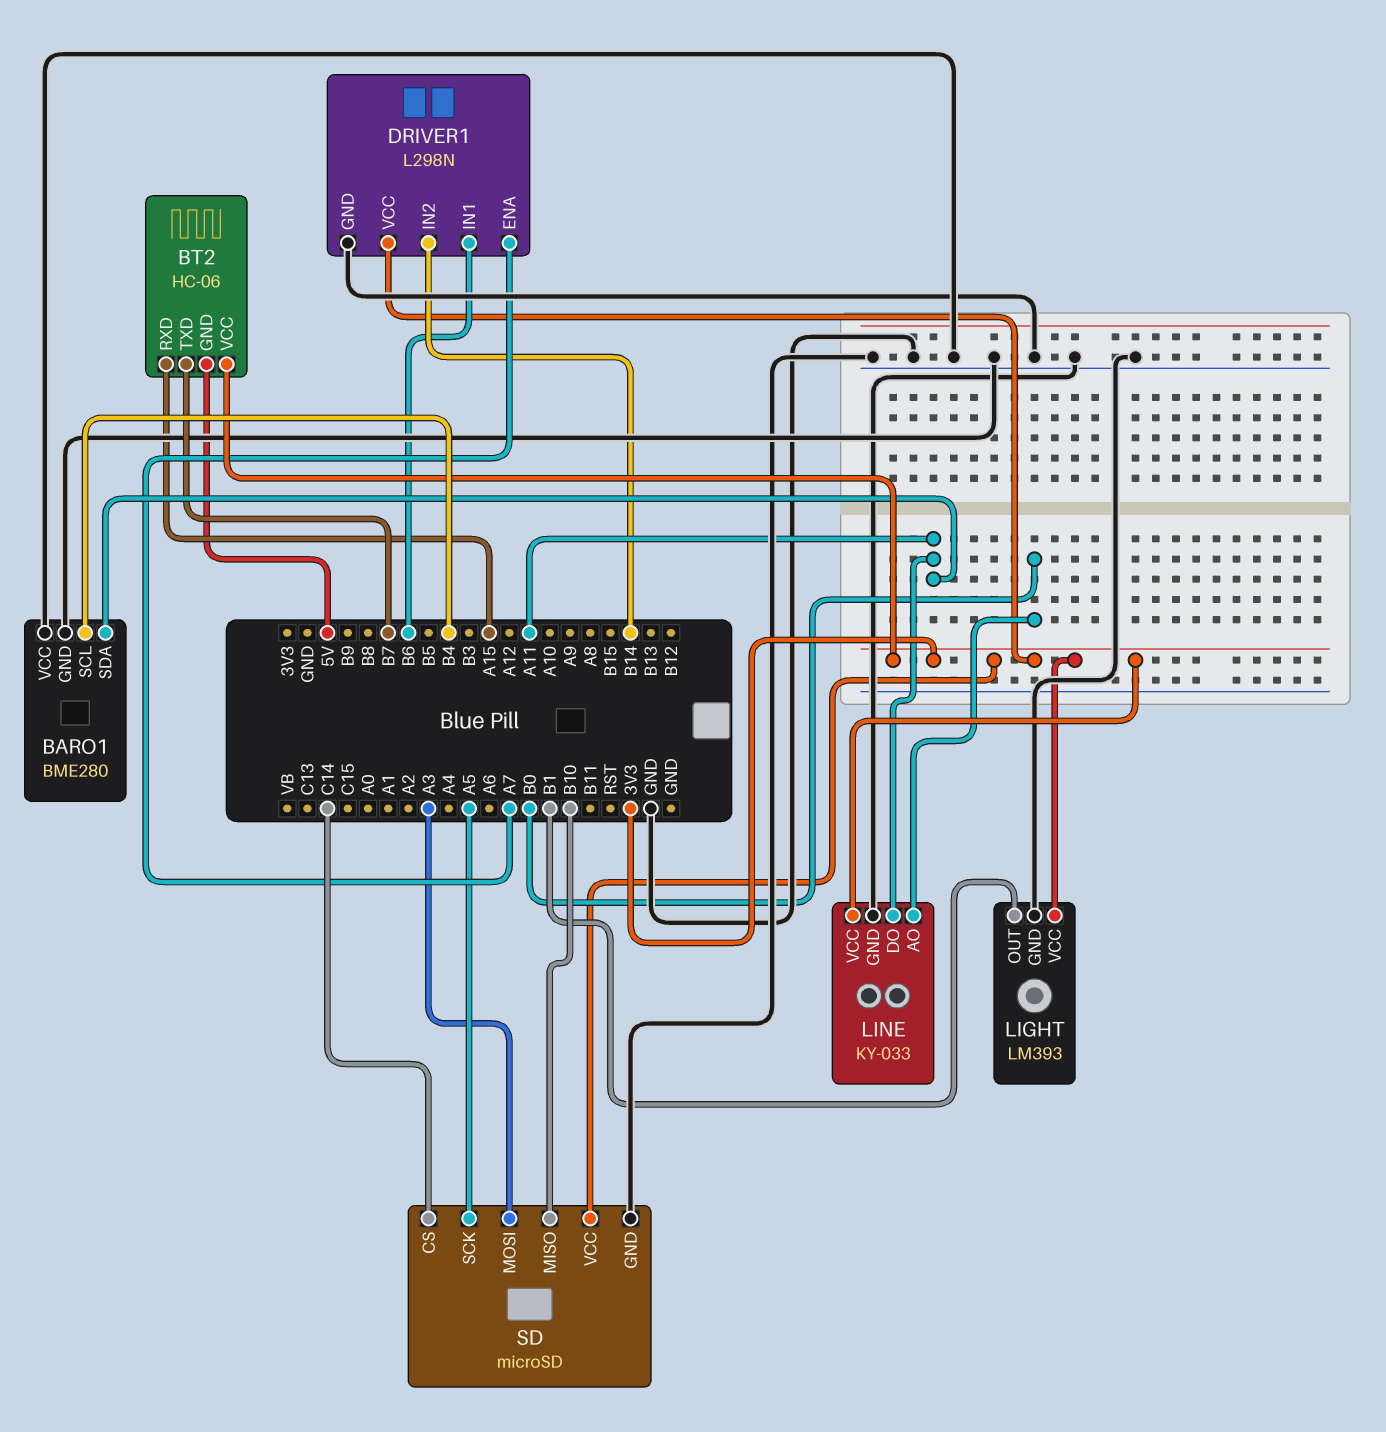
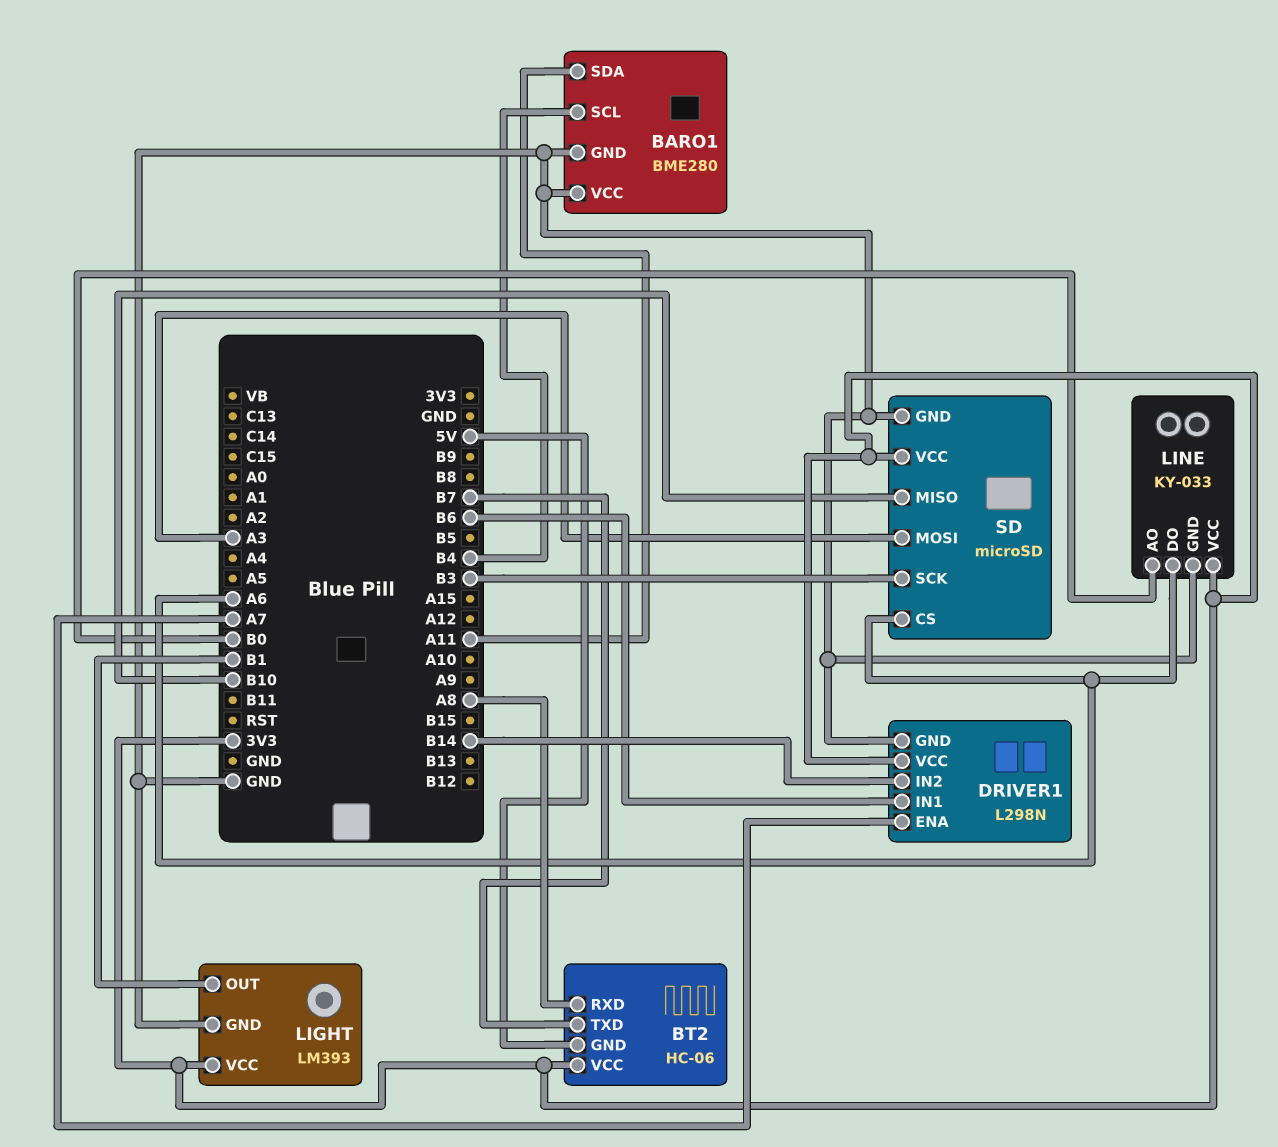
BT2 pin RXD: A15 -> A8
LINE pin DO: A11 -> A6
SD pin CS: C14 -> A6
SD pin SCK: A5 -> B3

